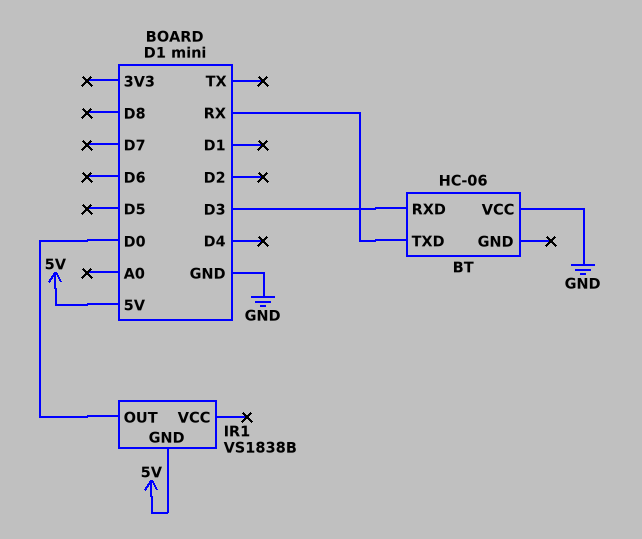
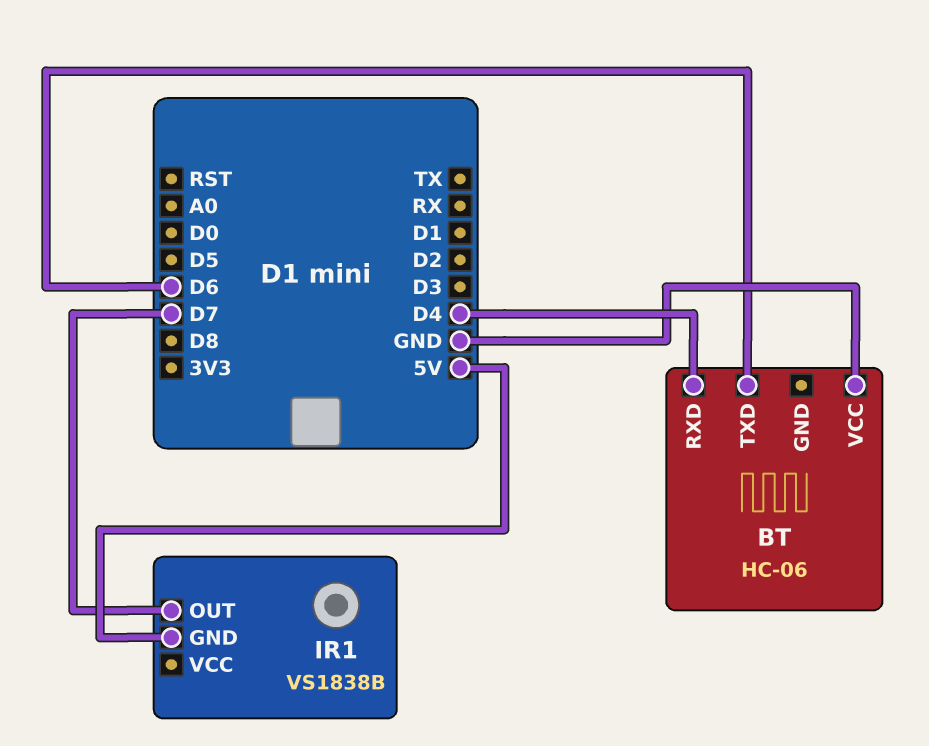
BT pin RXD: D3 -> D4
BT pin TXD: RX -> D6
IR1 pin OUT: D0 -> D7

